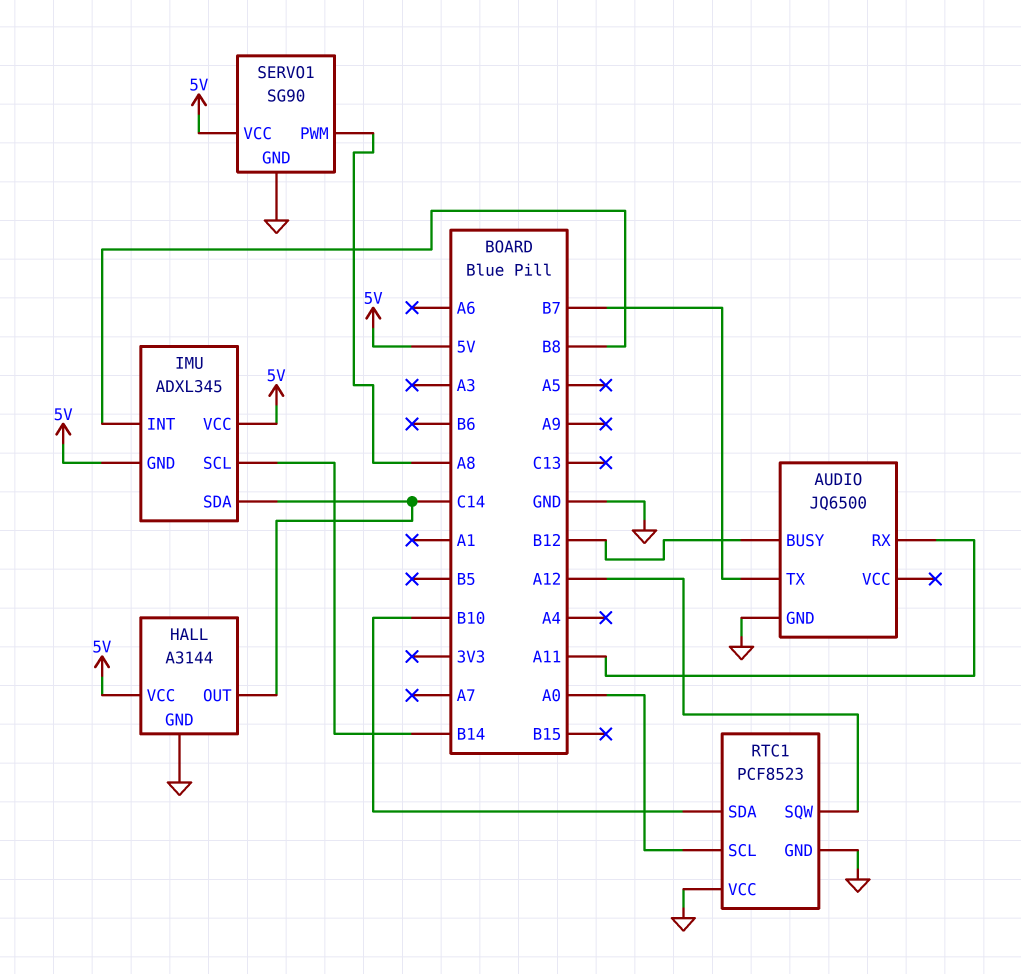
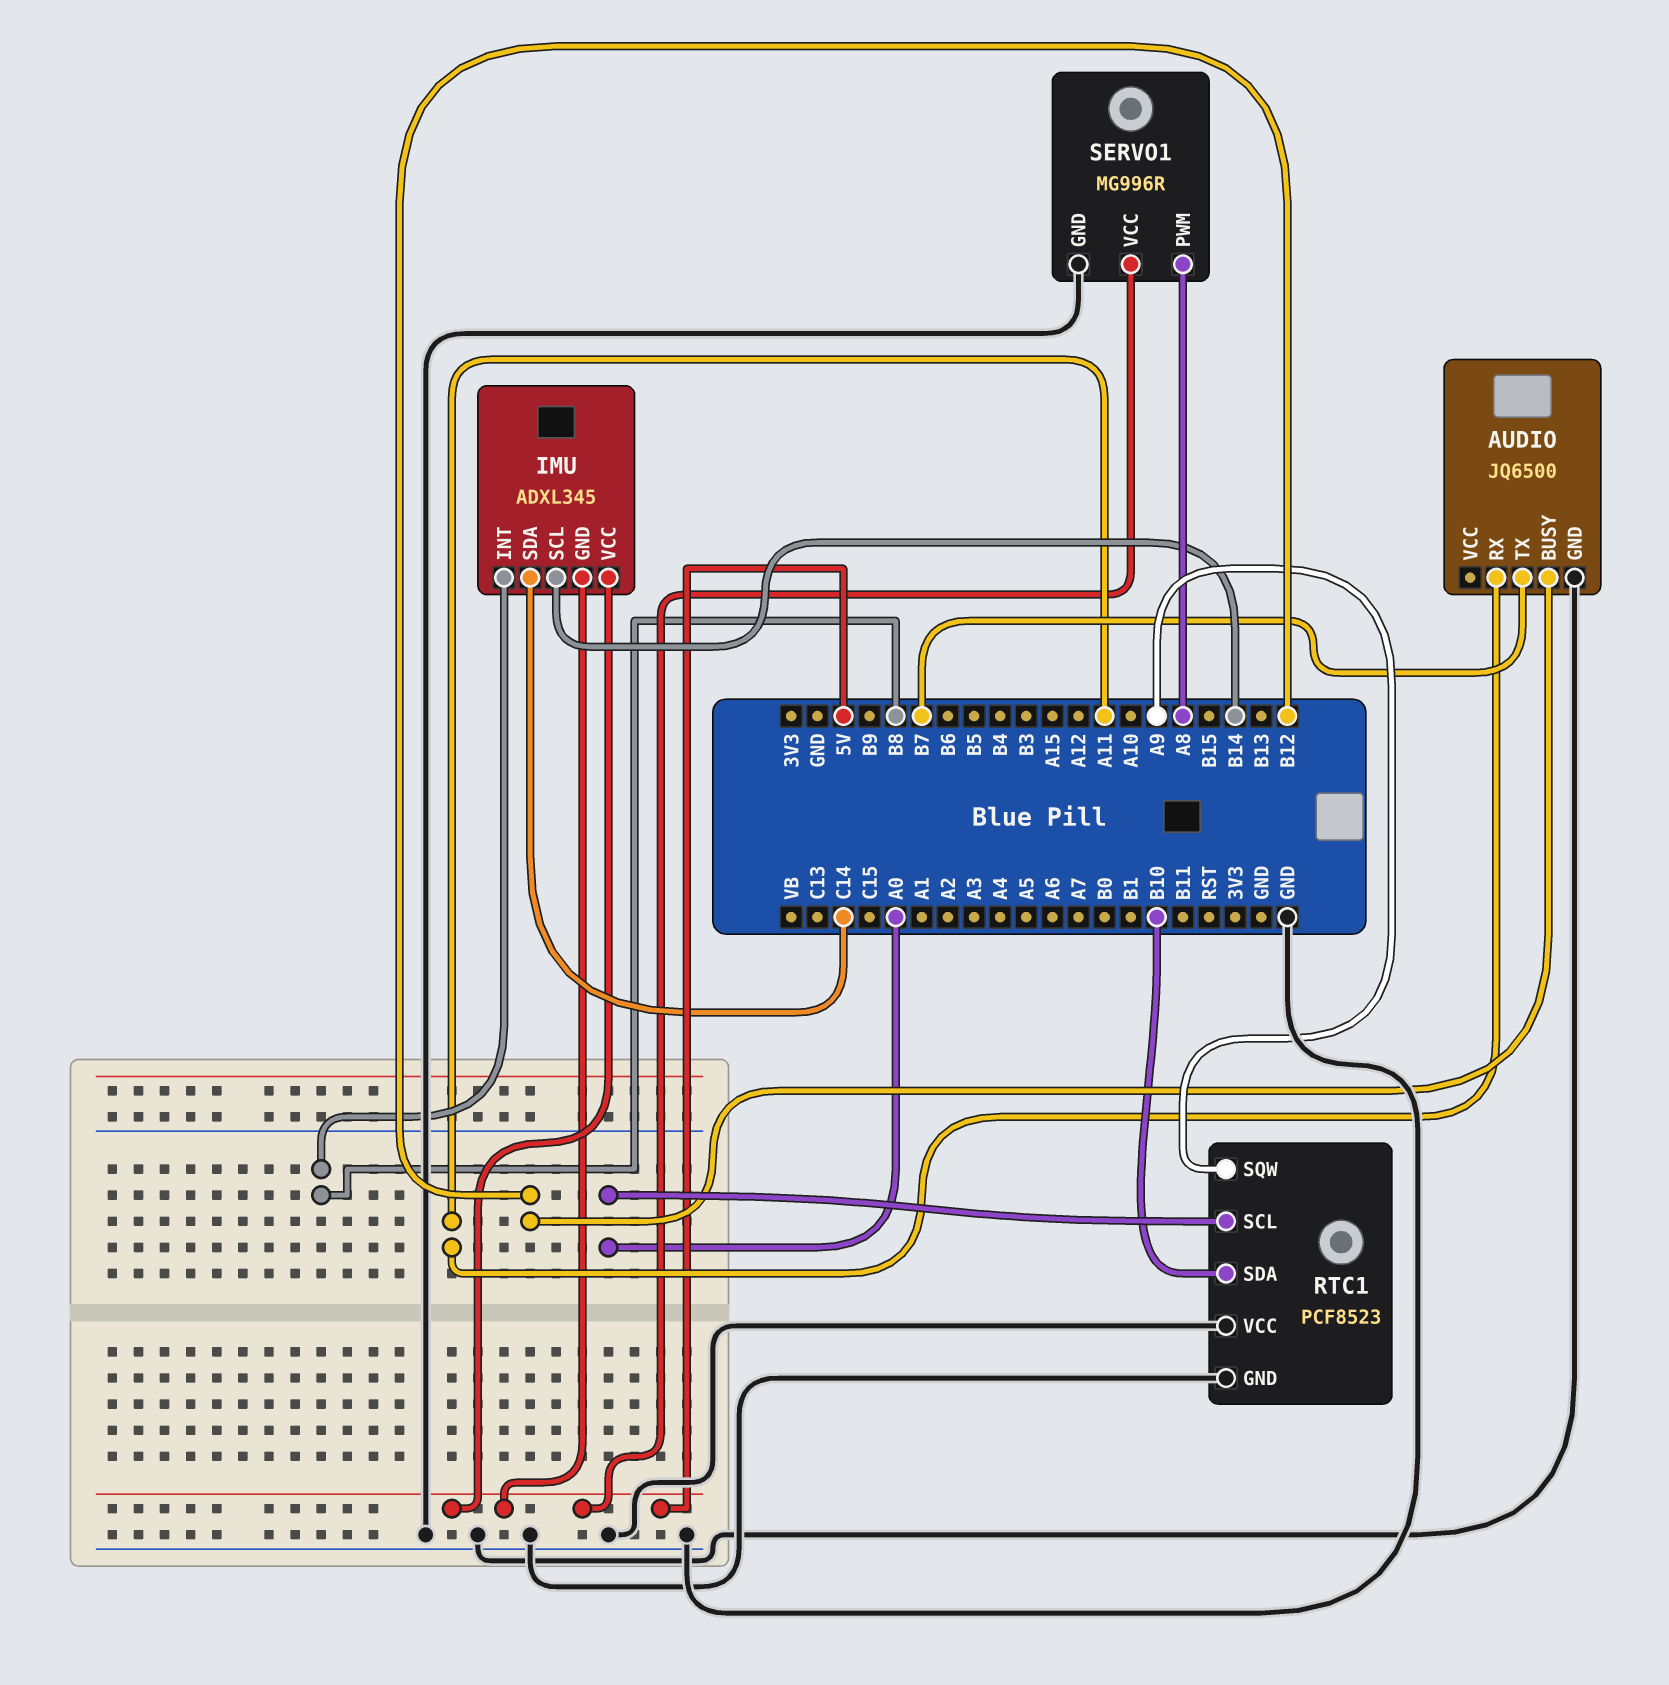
HALL: A3144 -> none
HALL pin GND: GND -> none
HALL pin OUT: C14 -> none
HALL pin VCC: 5V -> none
RTC1 pin SQW: A12 -> A9
SERVO1: SG90 -> MG996R

